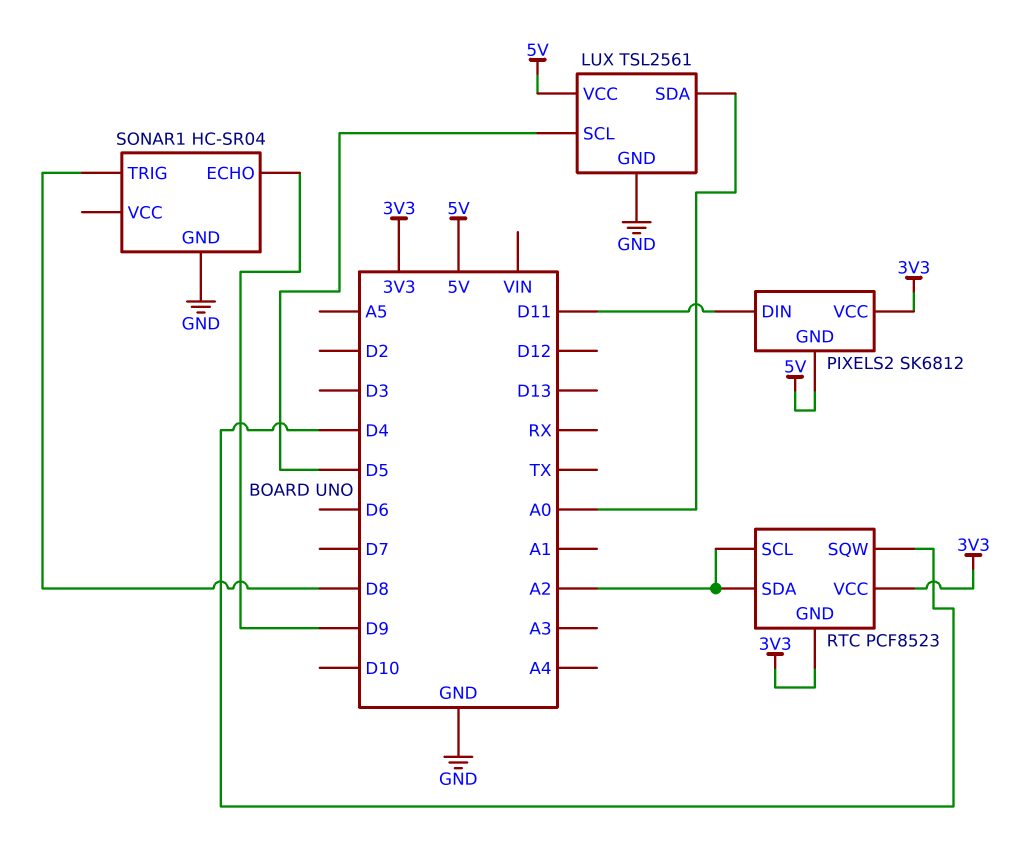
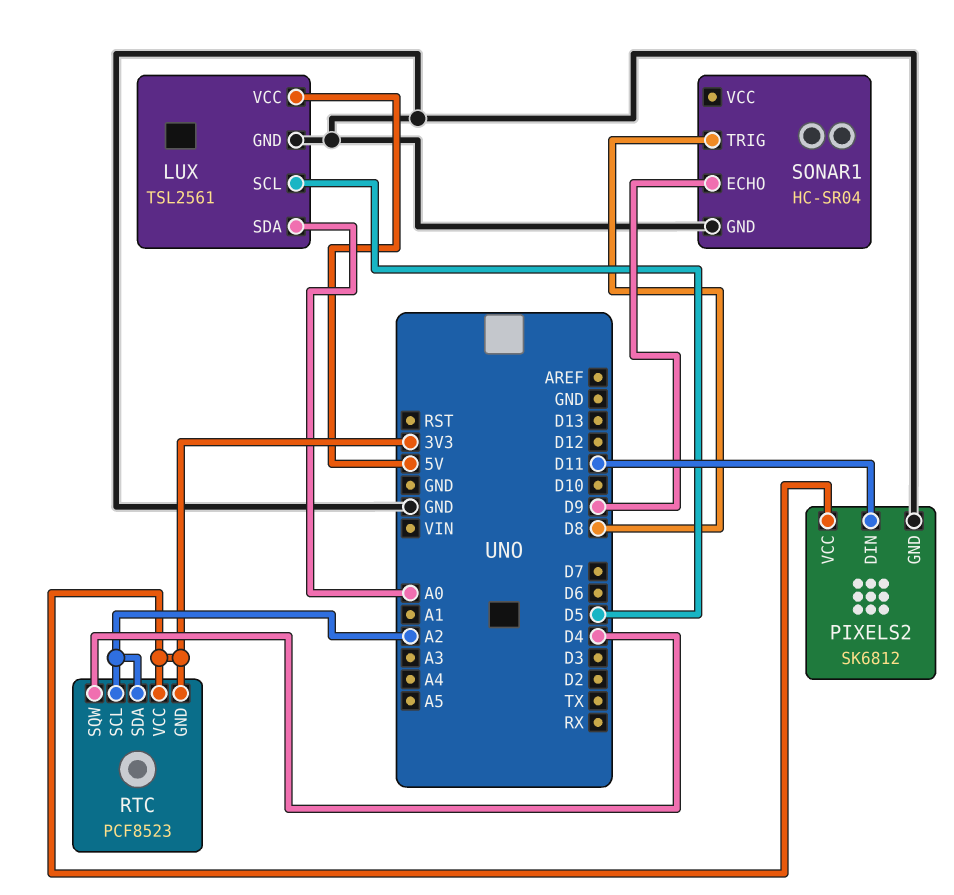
PIXELS2 pin GND: 5V -> GND

